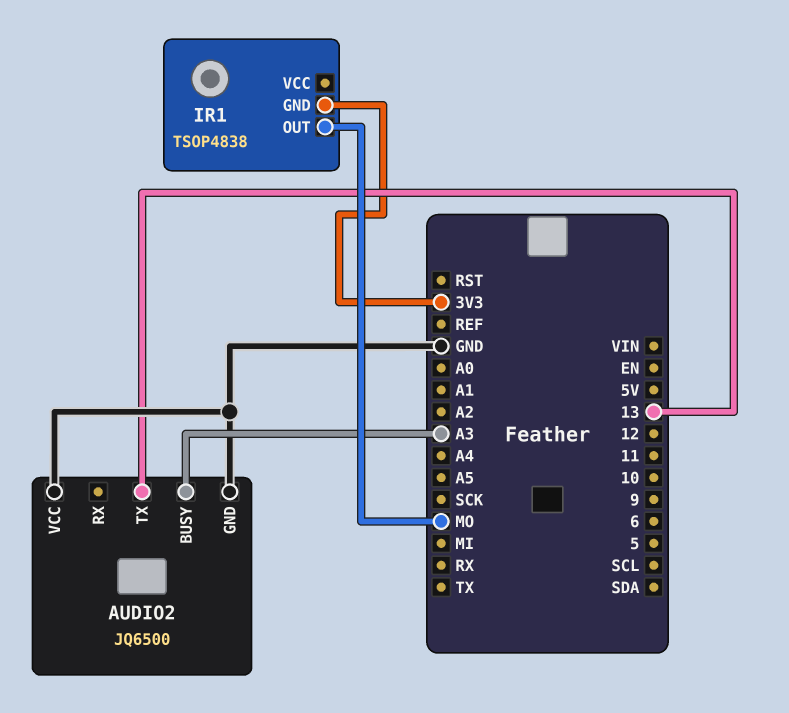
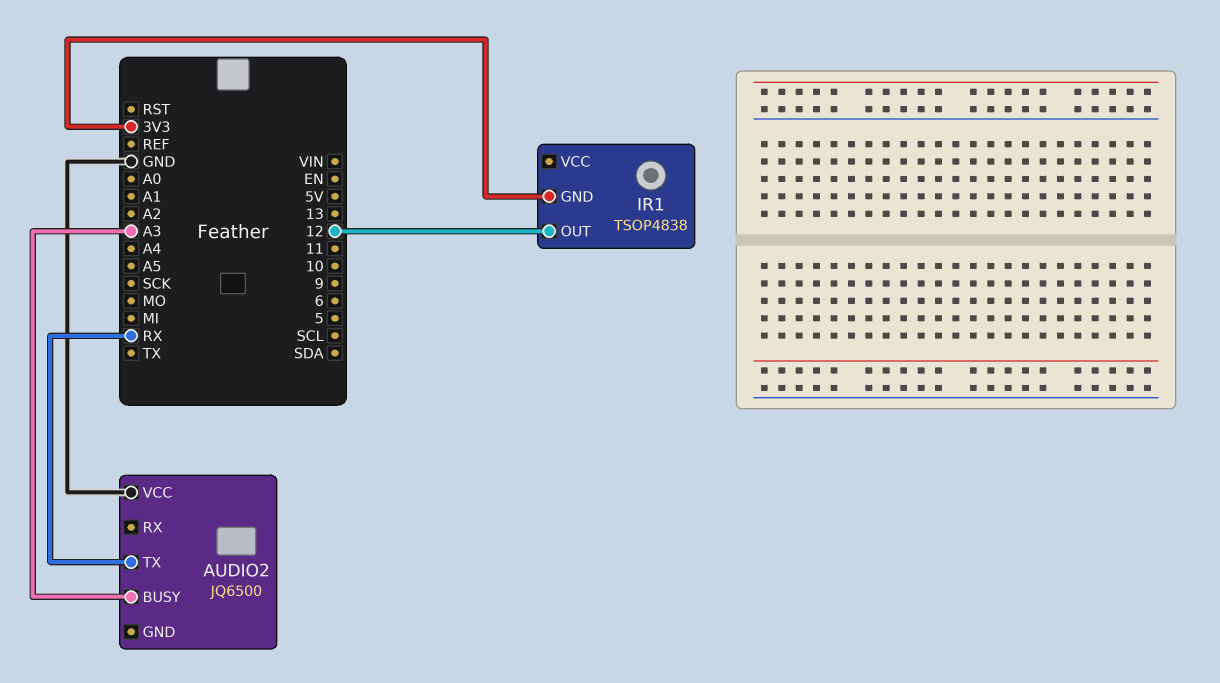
AUDIO2 pin GND: GND -> none
AUDIO2 pin TX: 13 -> RX
IR1 pin OUT: MO -> 12

